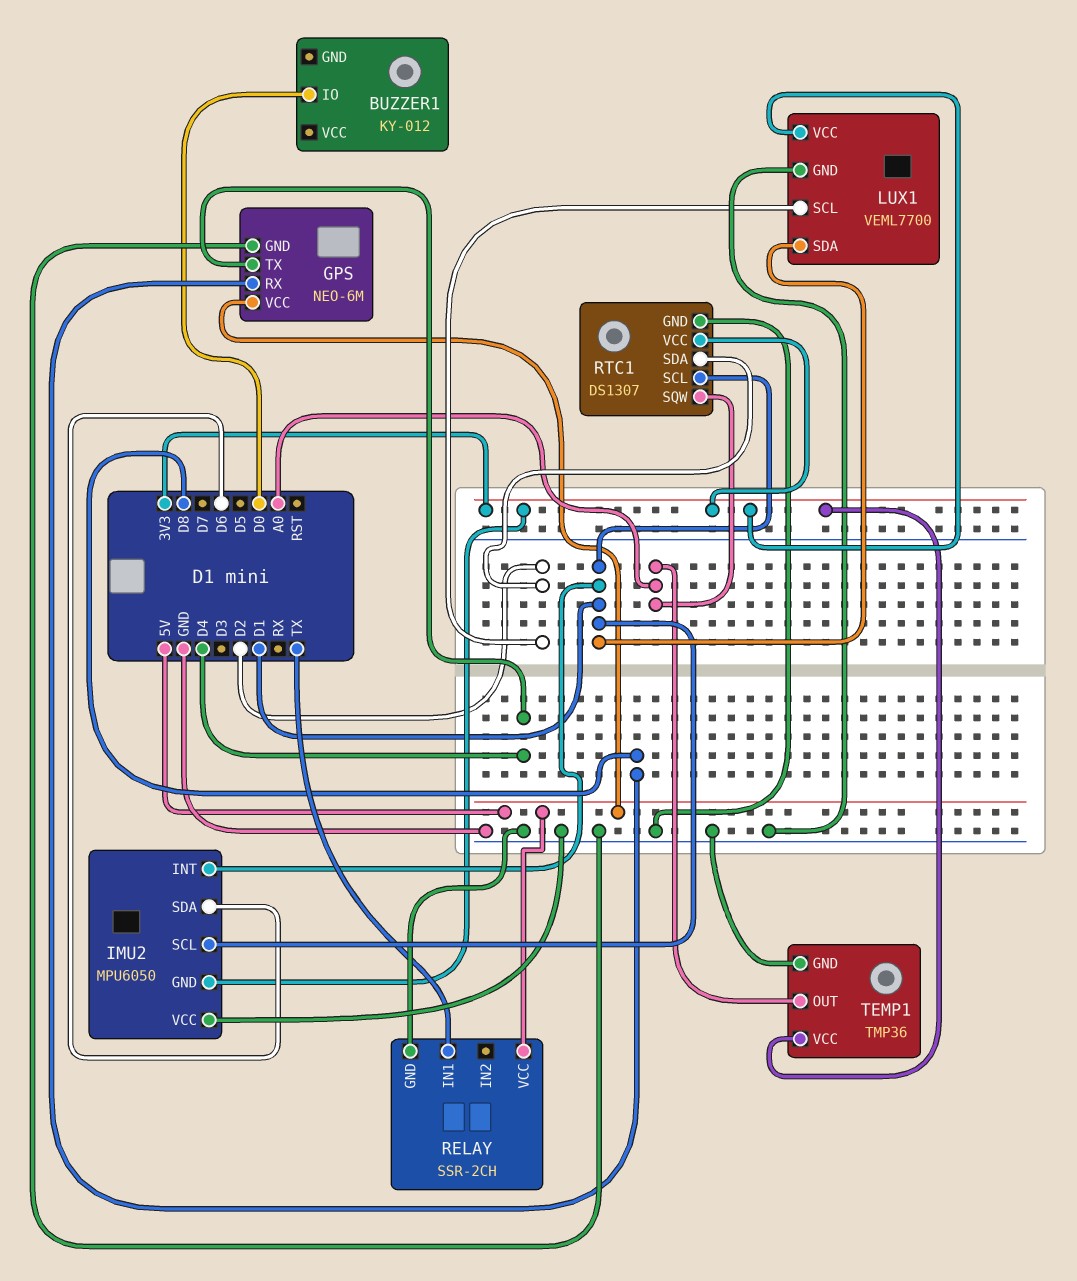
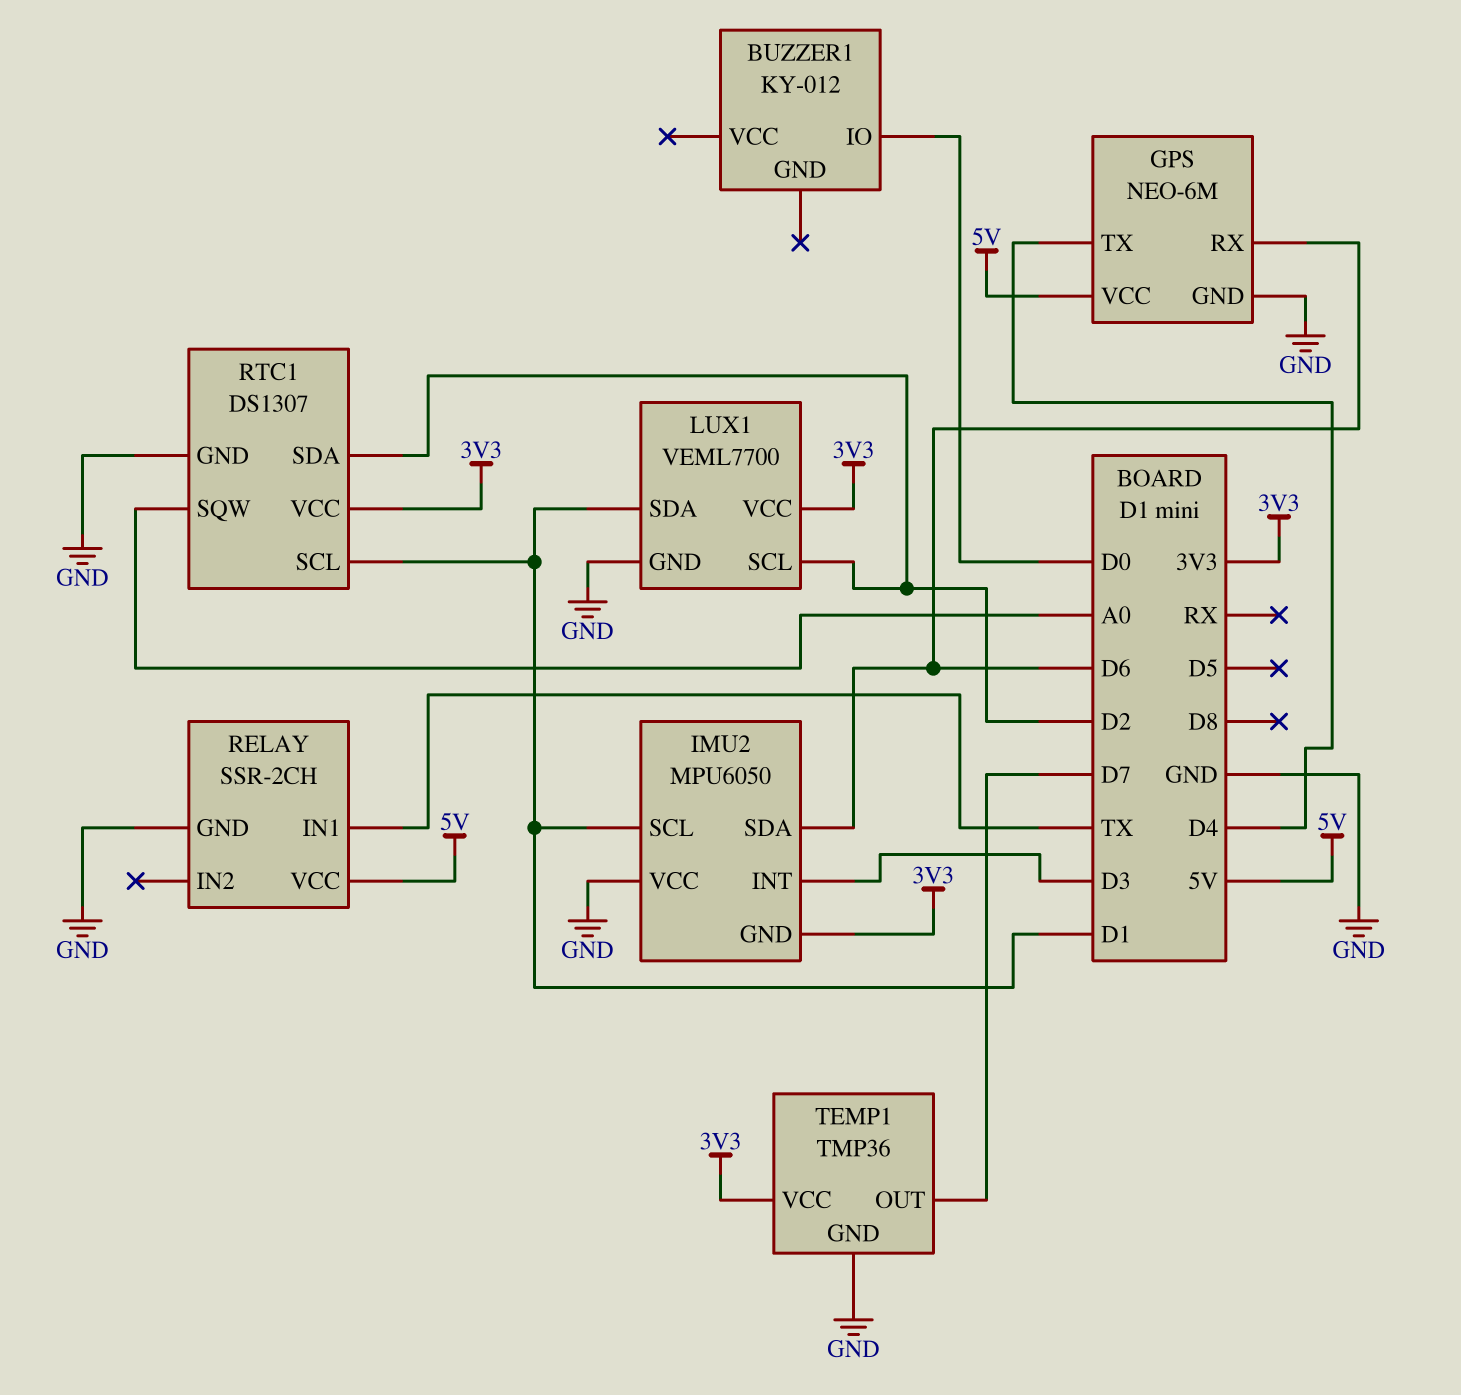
GPS pin RX: D8 -> D6
IMU2 pin INT: D1 -> D3
TEMP1 pin OUT: A0 -> D7

